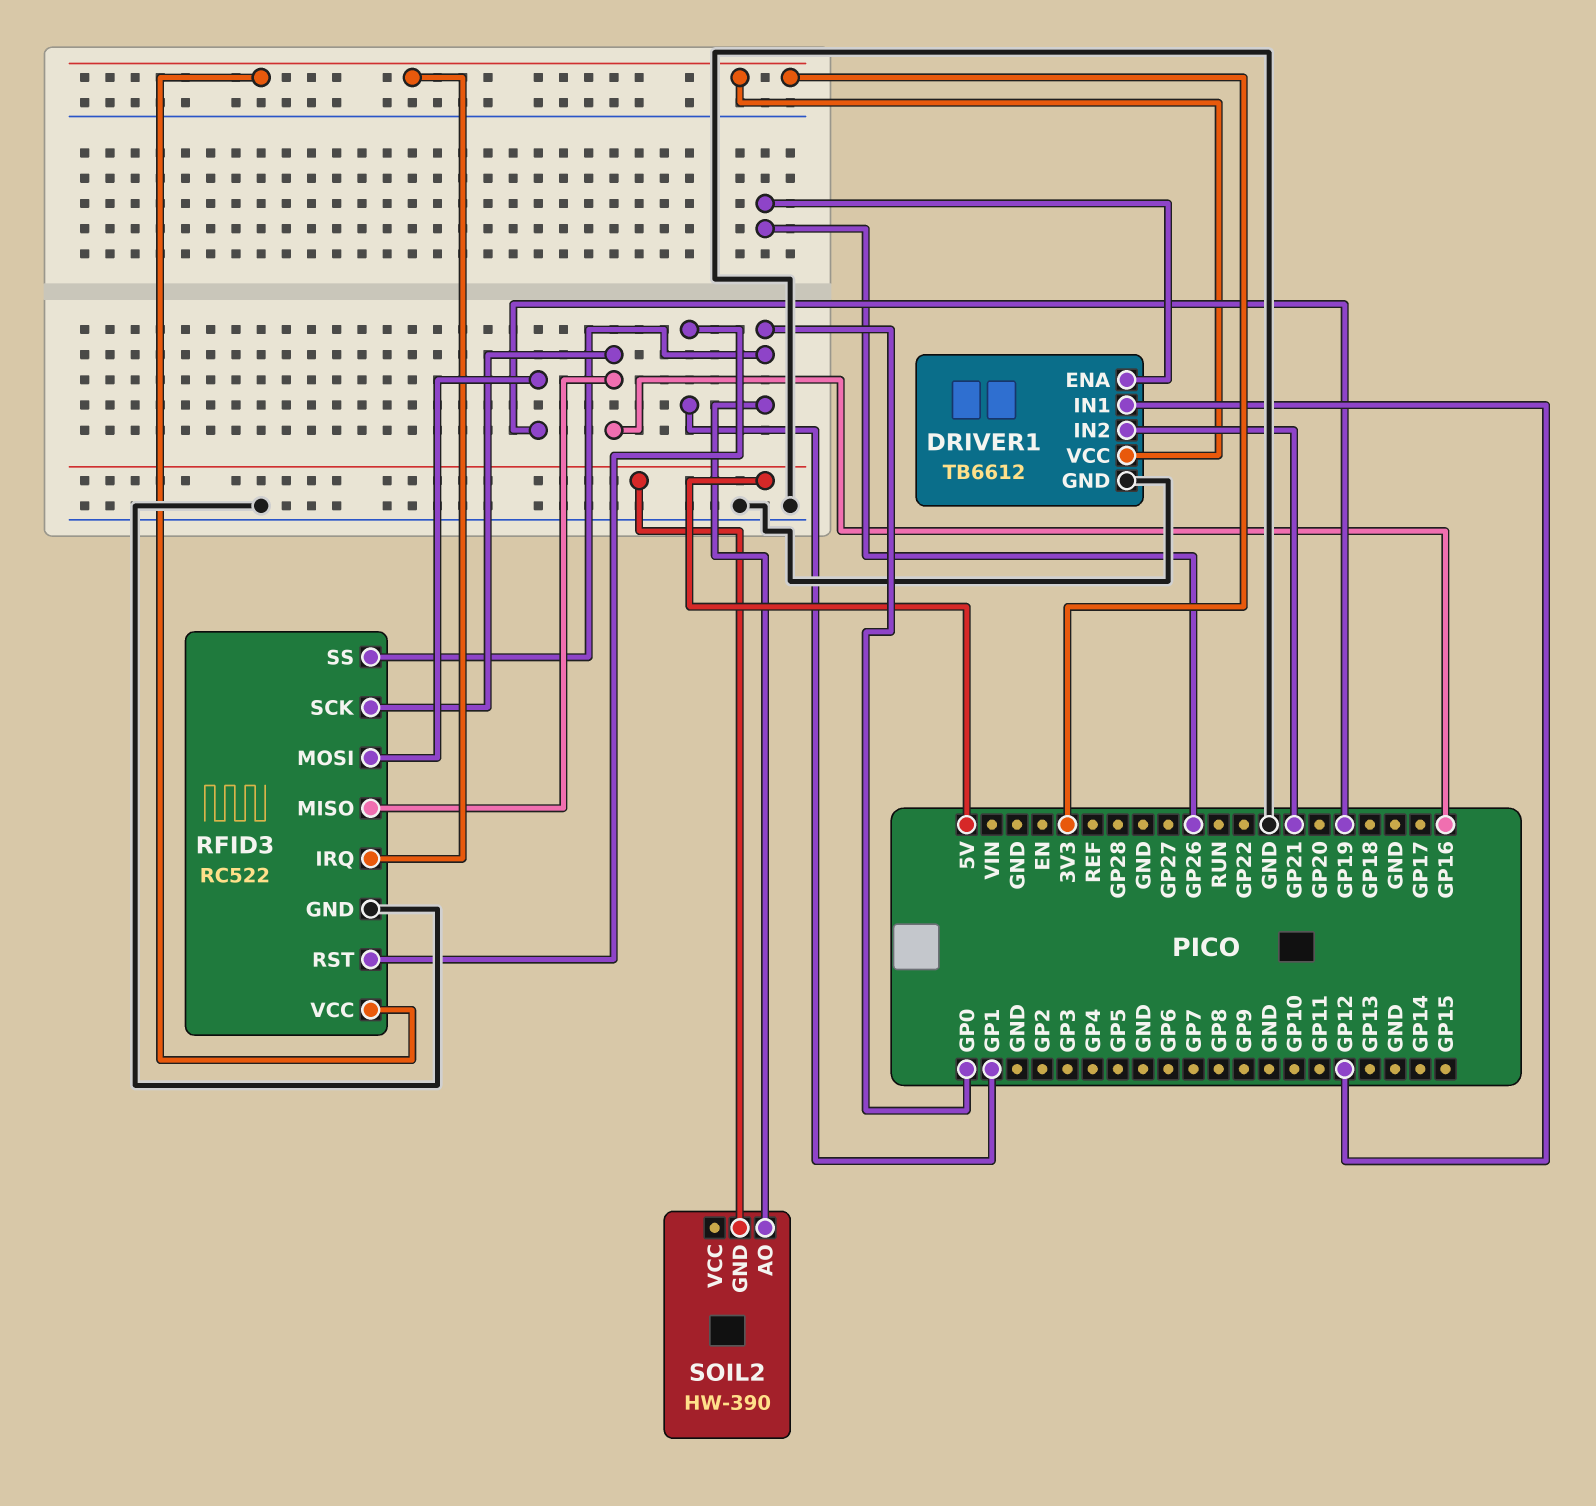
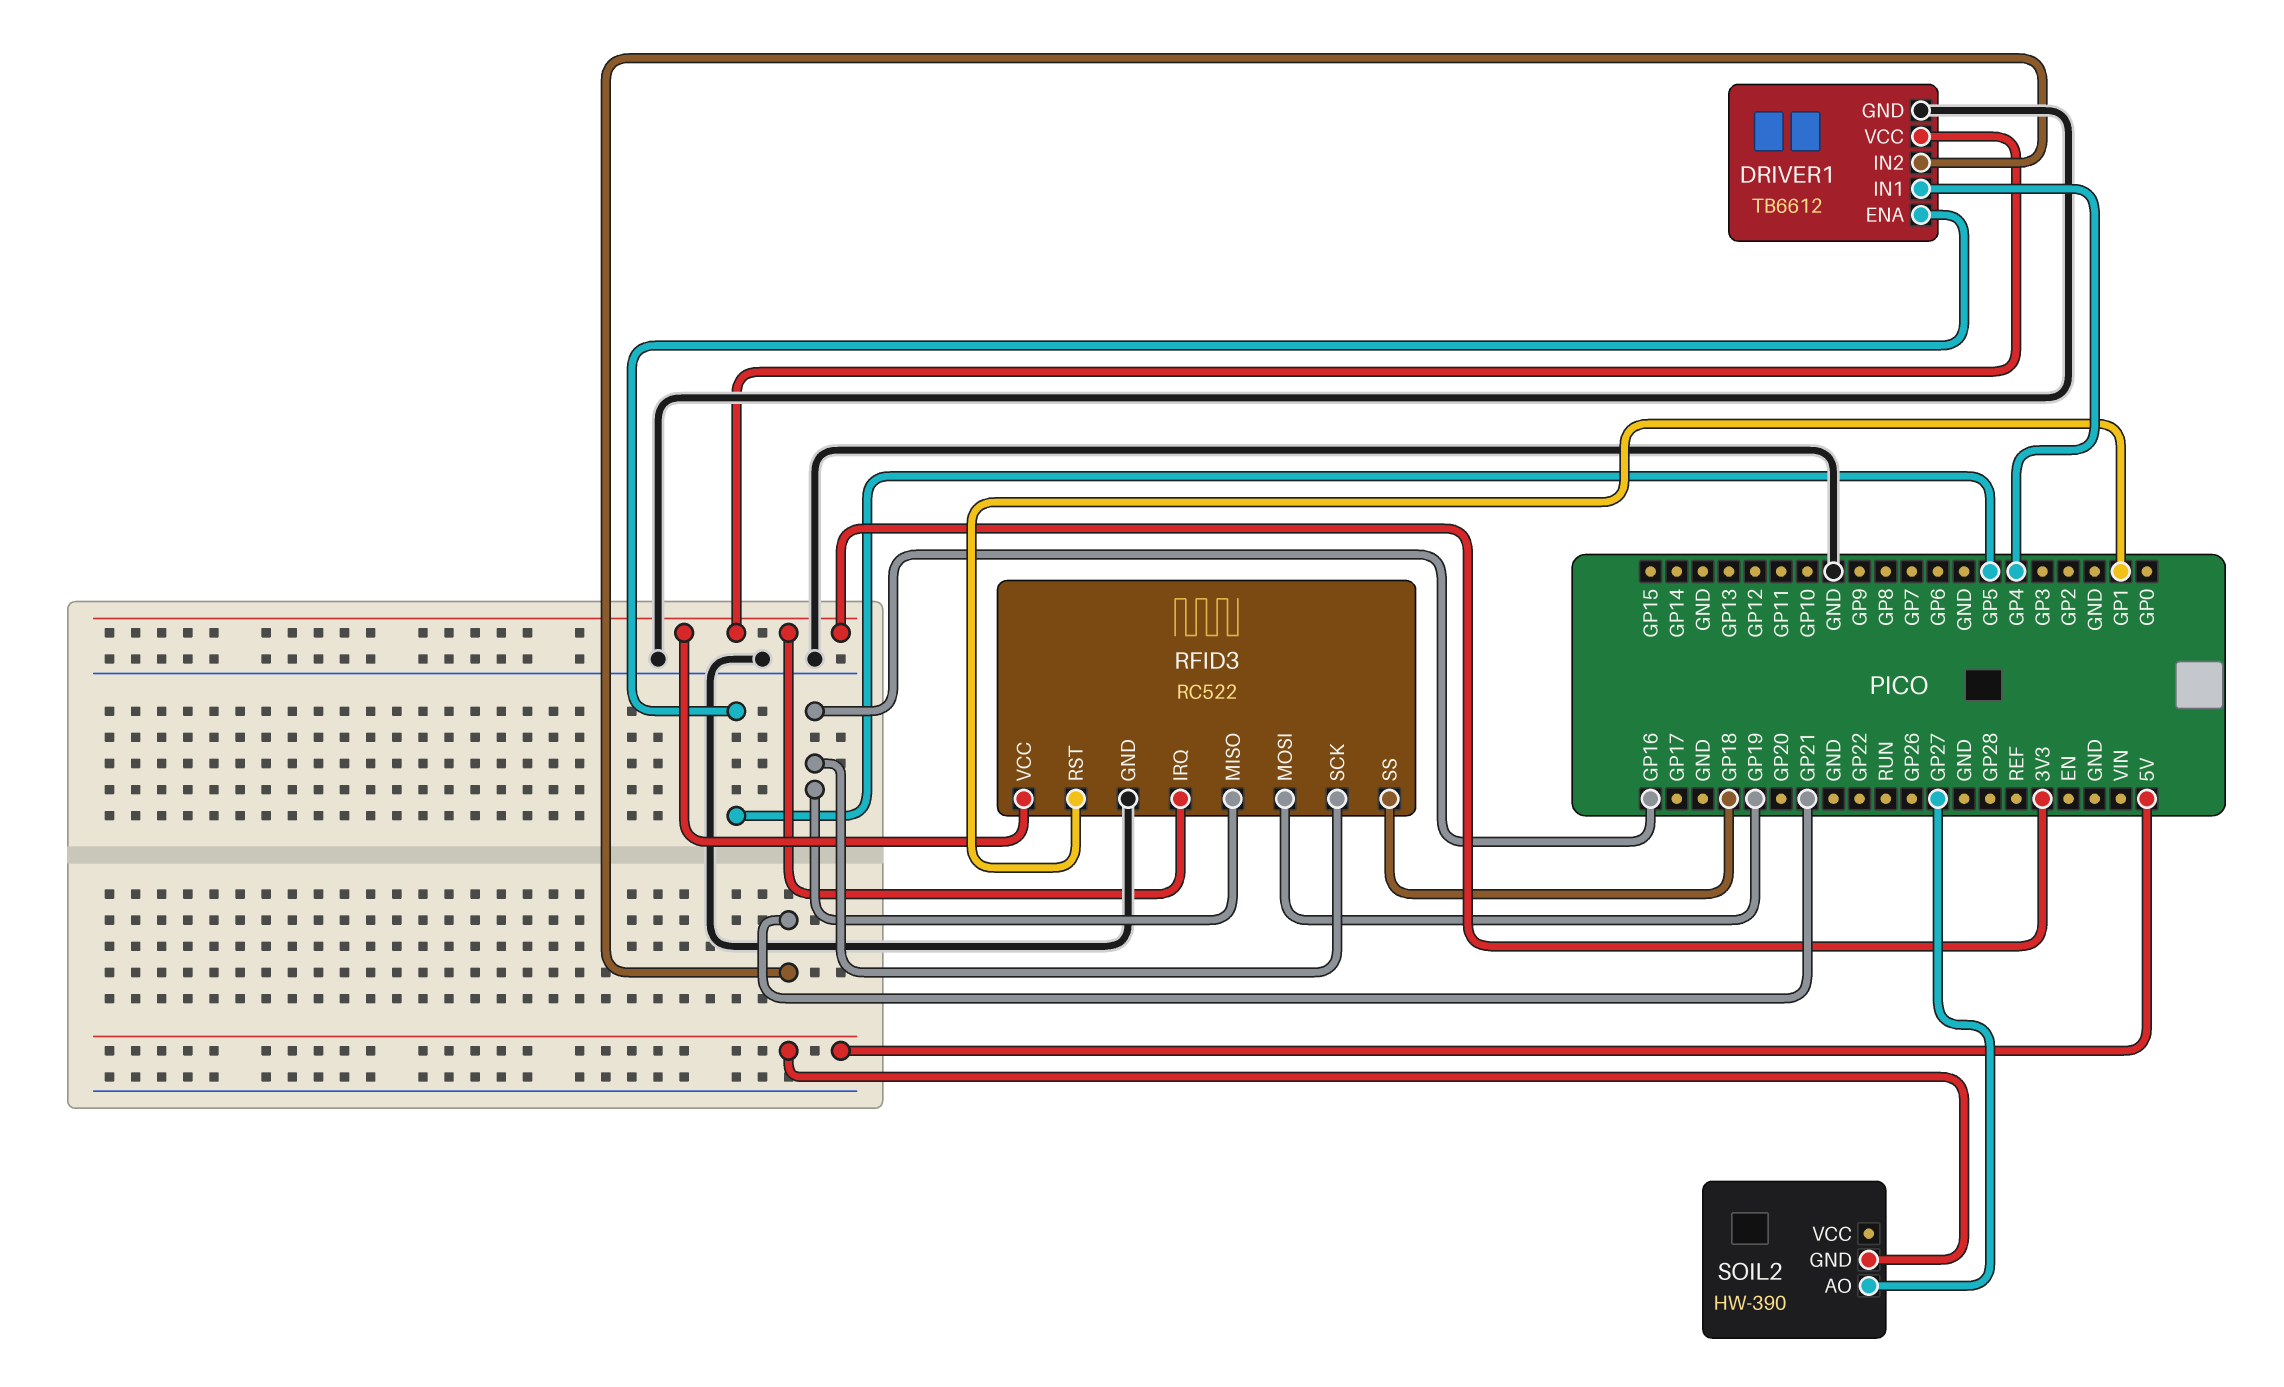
DRIVER1 pin ENA: GP26 -> GP5
DRIVER1 pin IN1: GP12 -> GP4
RFID3 pin SS: GP0 -> GP18
SOIL2 pin AO: GP0 -> GP27

